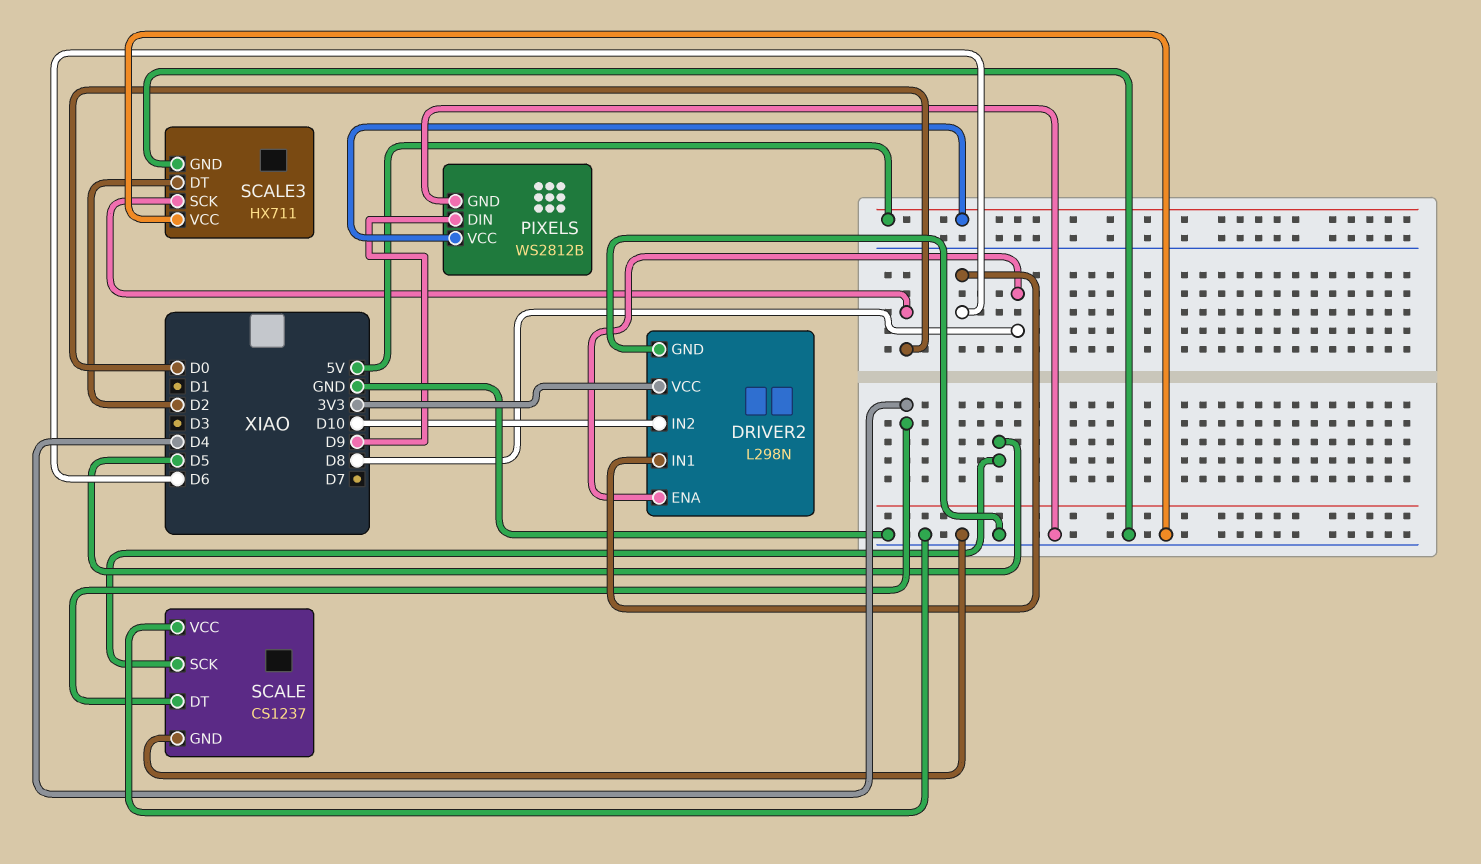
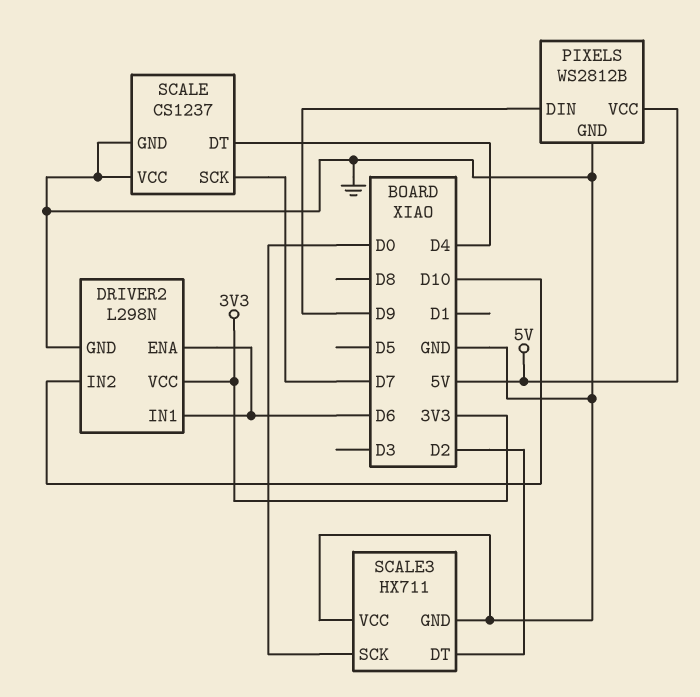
DRIVER2 pin ENA: D8 -> D6
SCALE pin SCK: D5 -> D7

